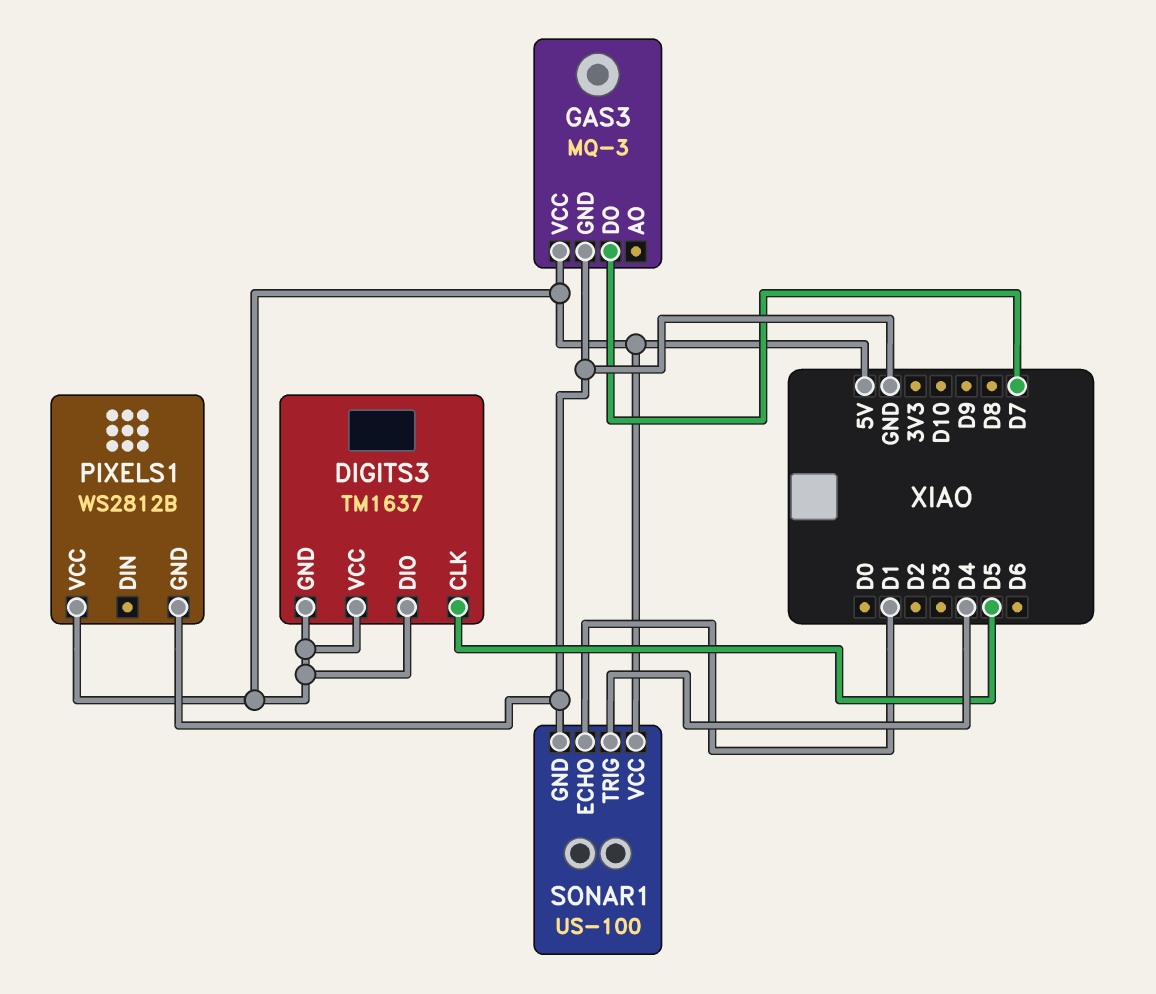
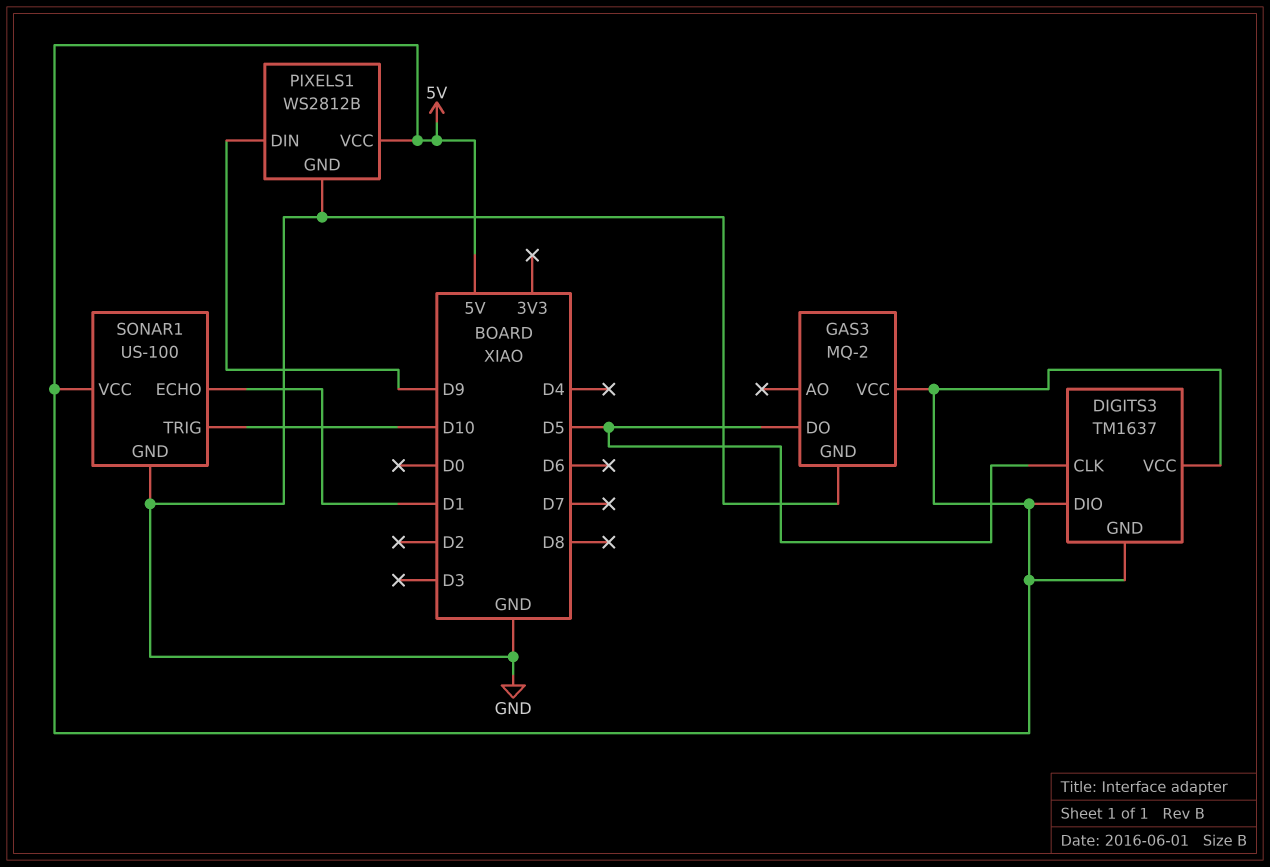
GAS3: MQ-3 -> MQ-2
GAS3 pin DO: D7 -> D5
PIXELS1 pin DIN: none -> D9
SONAR1 pin TRIG: D4 -> D10

